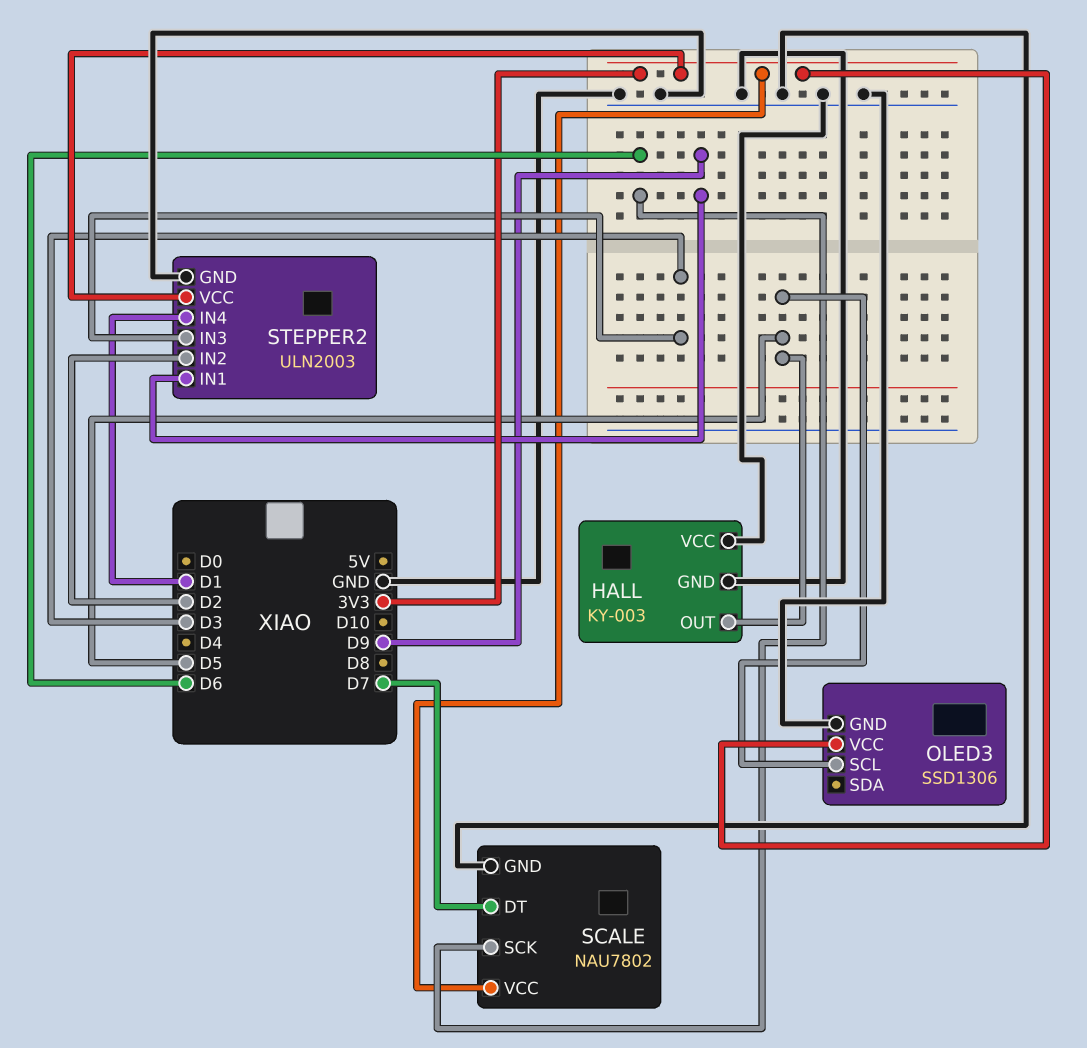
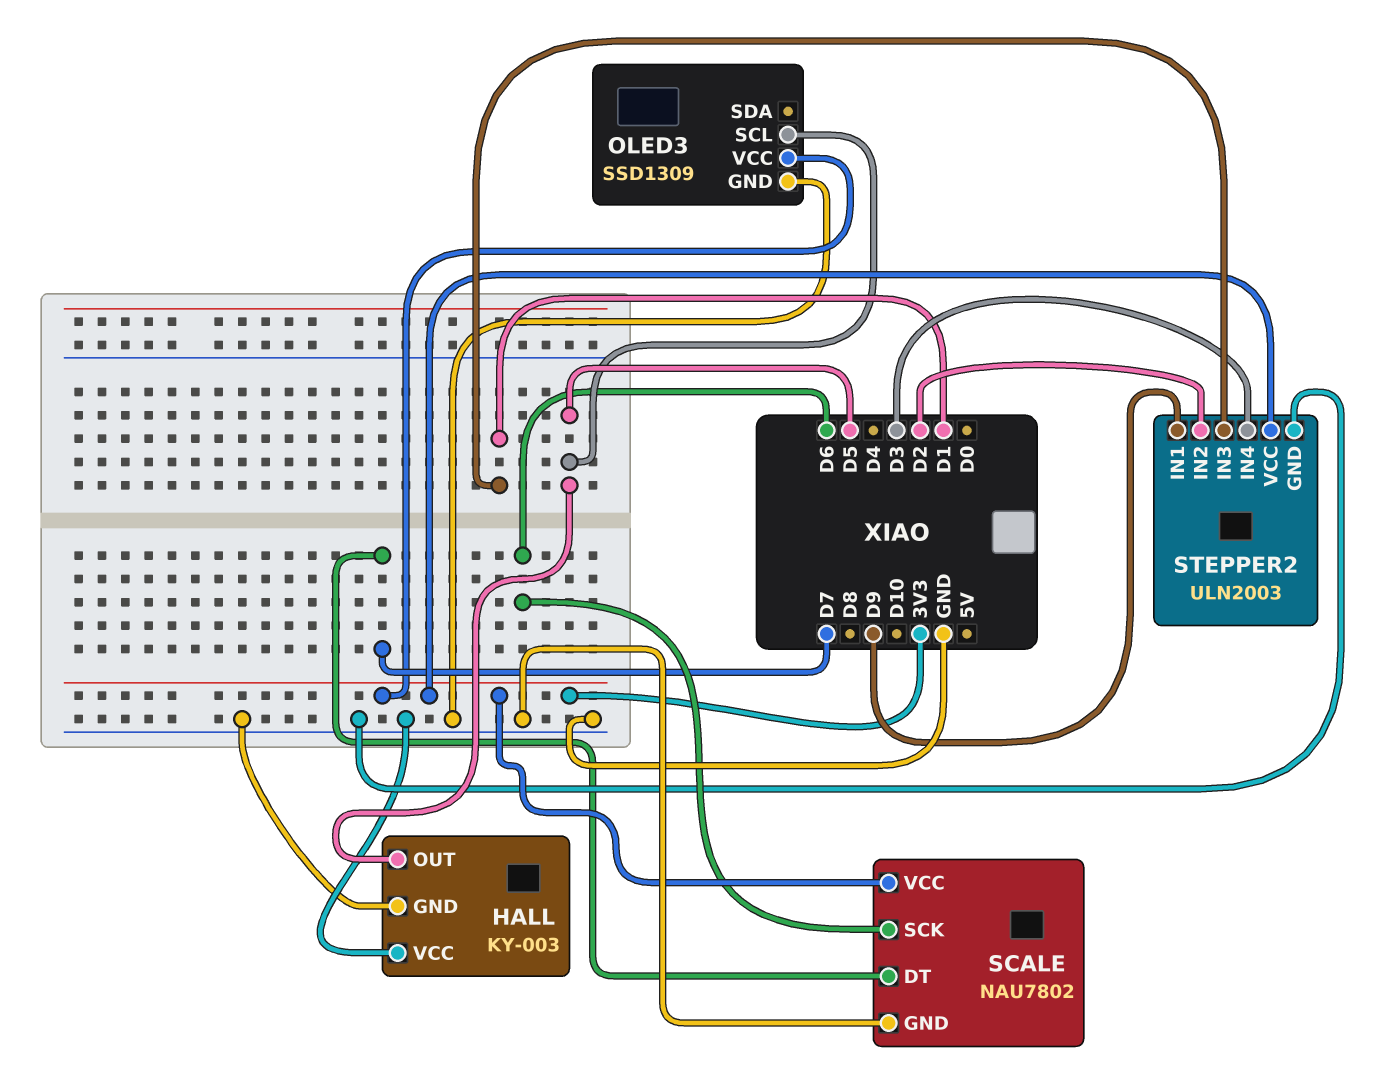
OLED3: SSD1306 -> SSD1309
STEPPER2 pin IN3: D3 -> D1
STEPPER2 pin IN4: D1 -> D3

